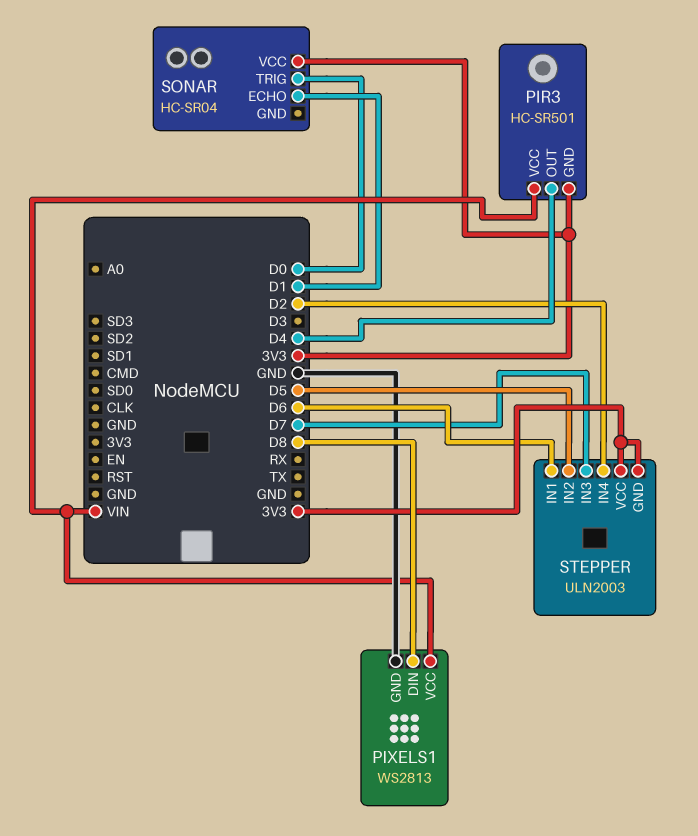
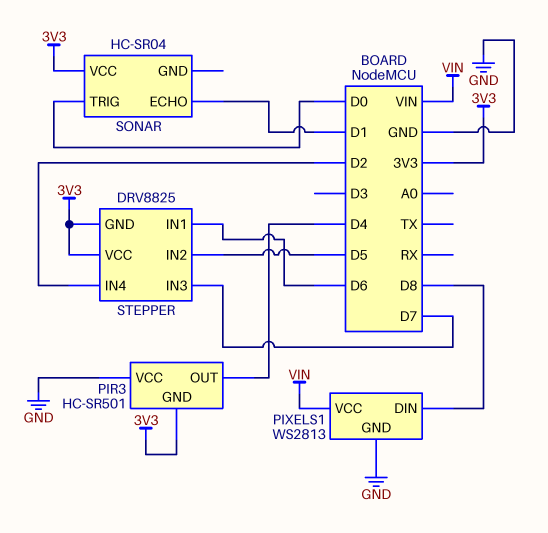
PIR3 pin VCC: VIN -> GND
STEPPER: ULN2003 -> DRV8825

